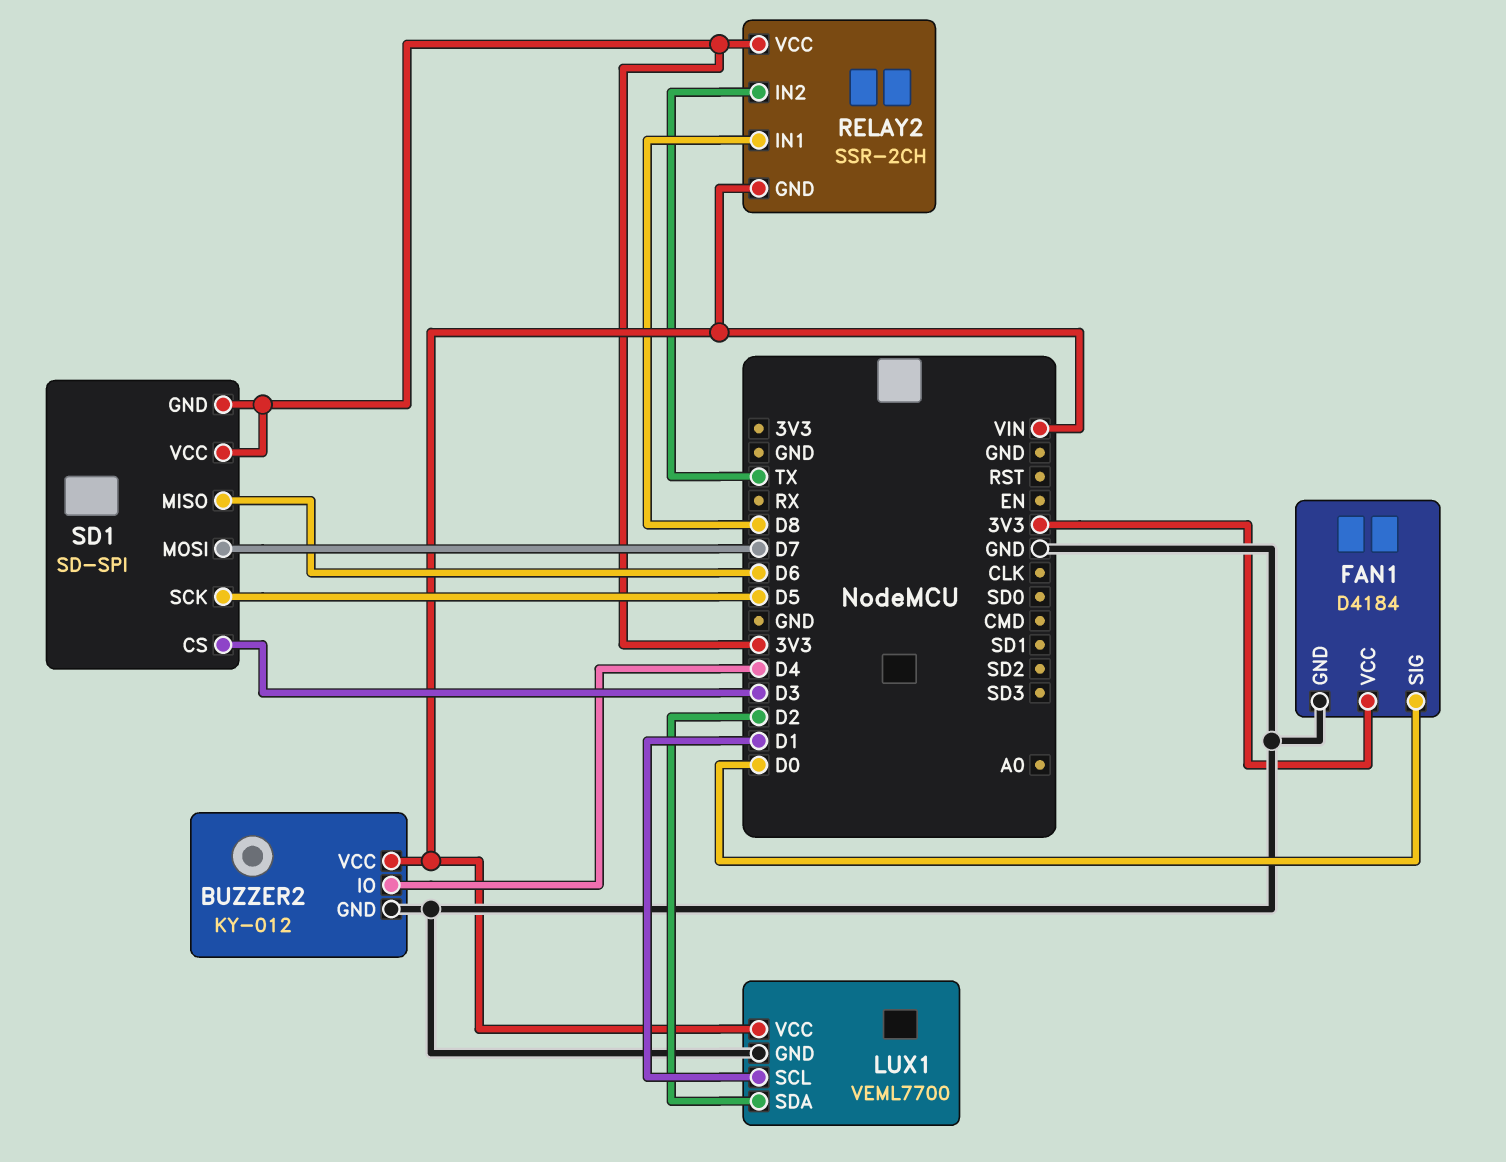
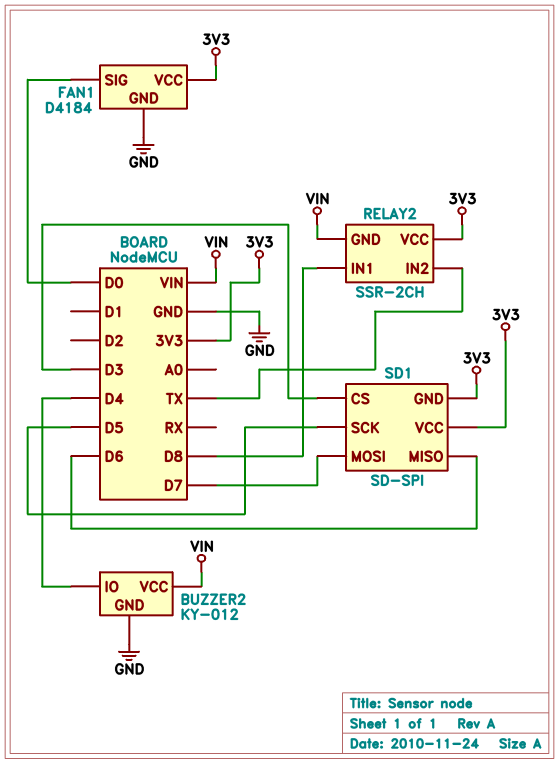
LUX1: VEML7700 -> none
LUX1 pin GND: GND -> none
LUX1 pin SCL: D1 -> none
LUX1 pin SDA: D2 -> none
LUX1 pin VCC: VIN -> none

